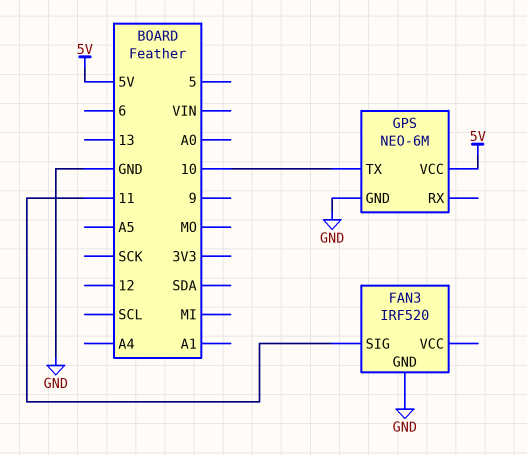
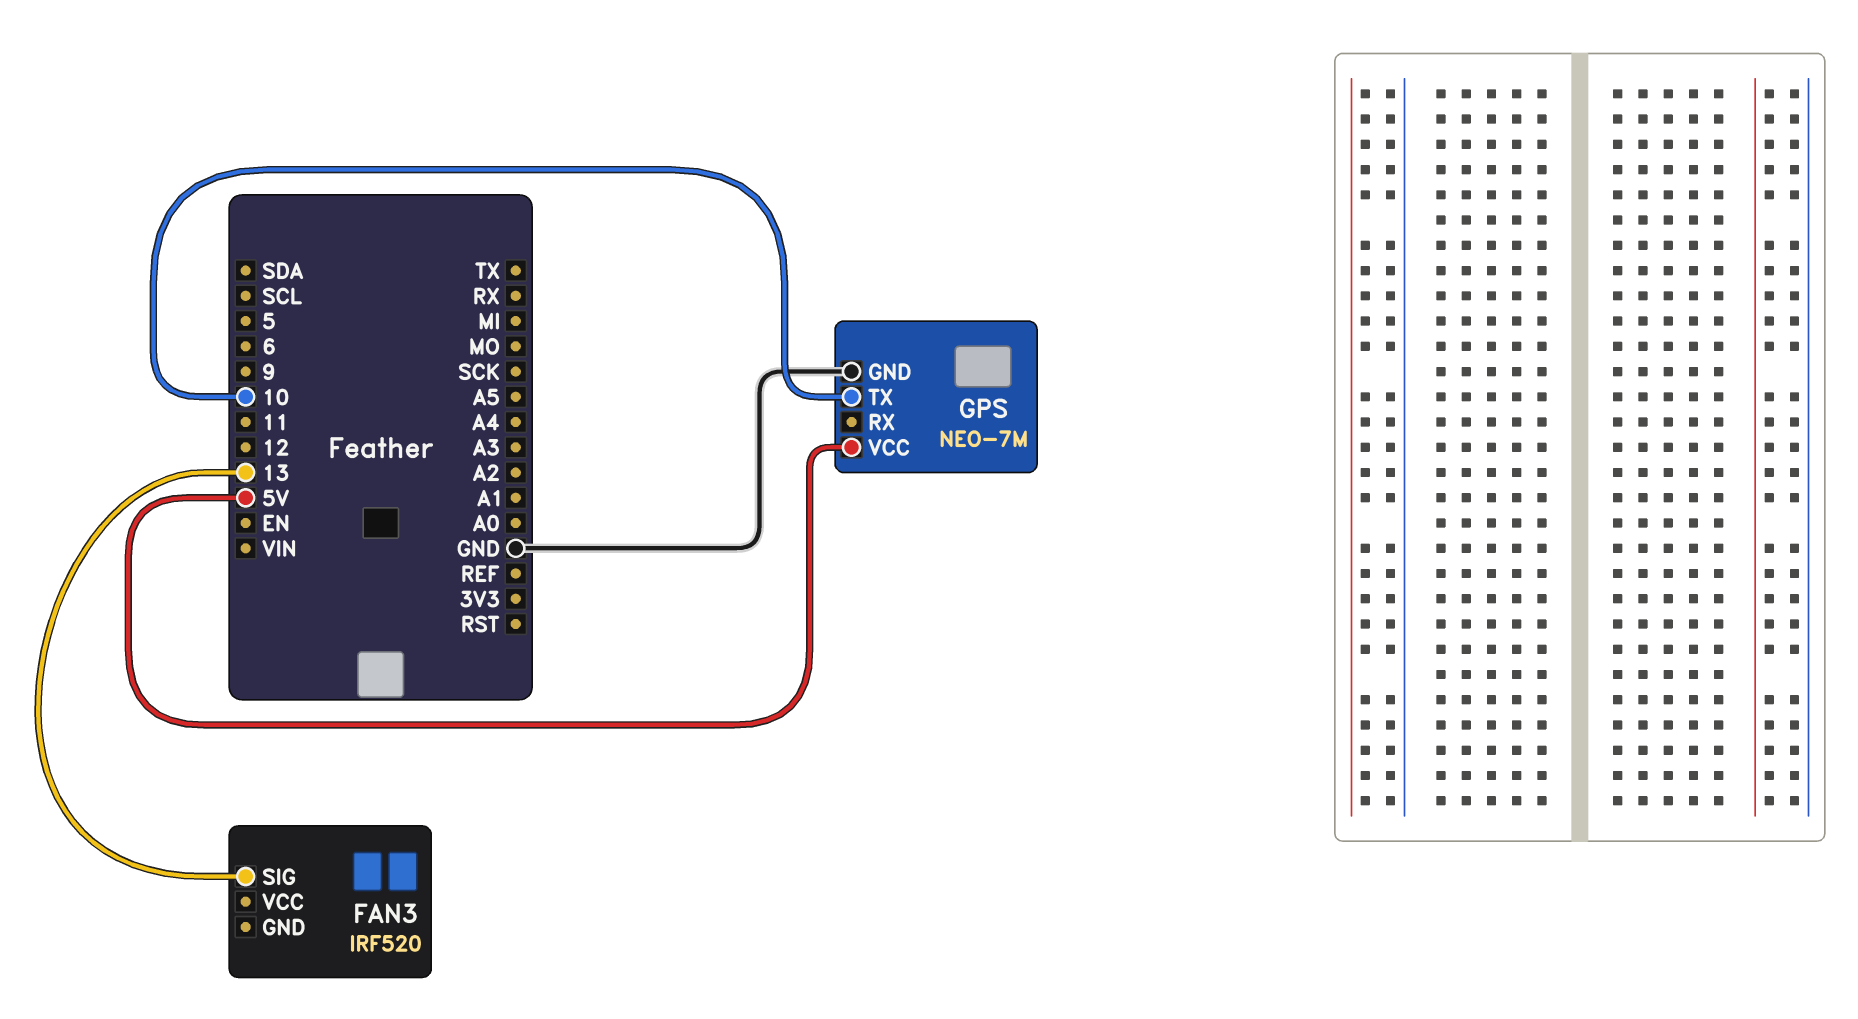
FAN3 pin GND: GND -> none
FAN3 pin SIG: 11 -> 13
GPS: NEO-6M -> NEO-7M

